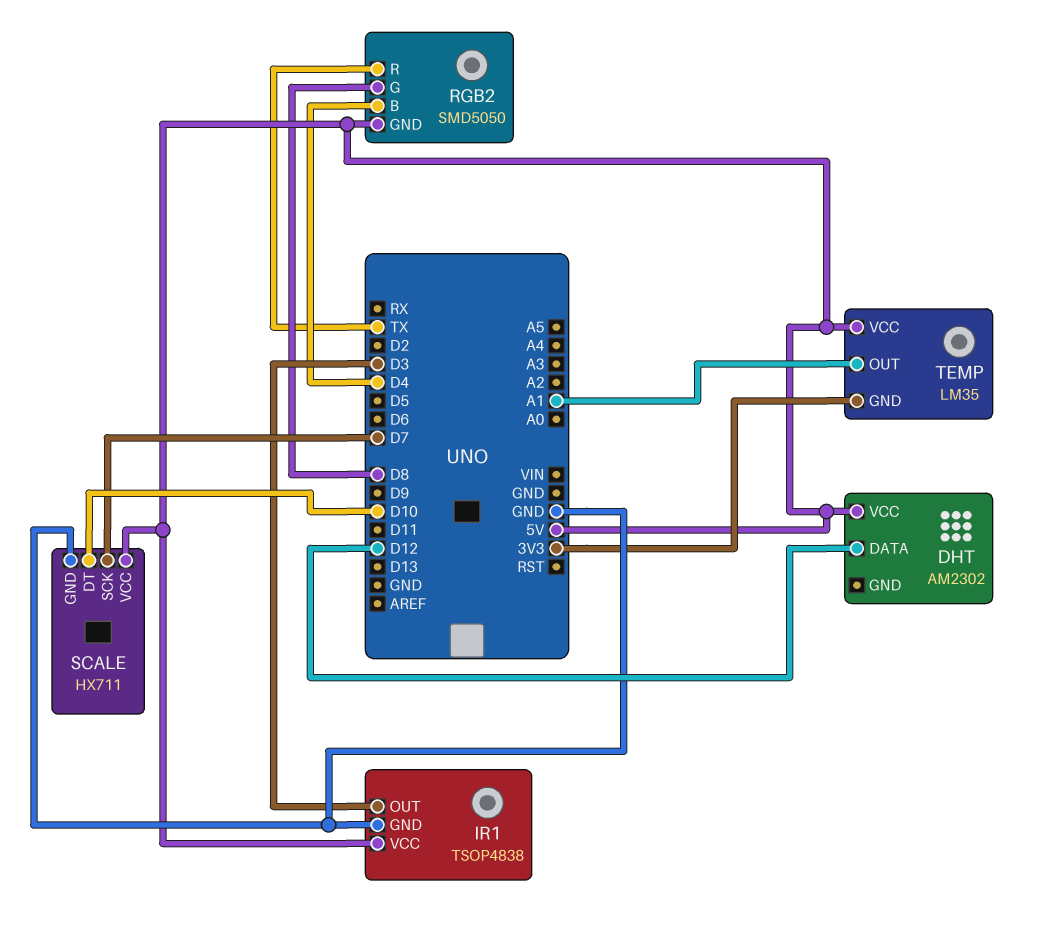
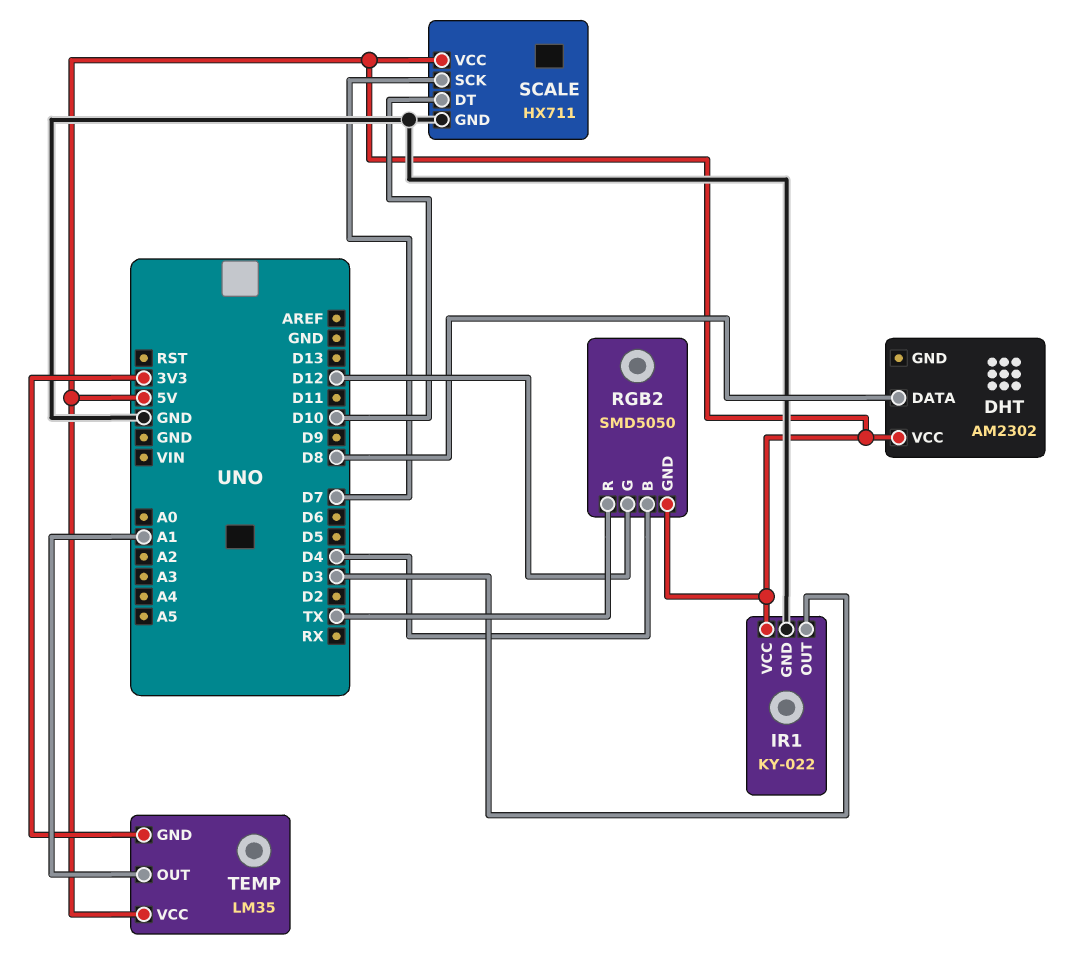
DHT pin DATA: D12 -> D8
IR1: TSOP4838 -> KY-022
RGB2 pin G: D8 -> D12

